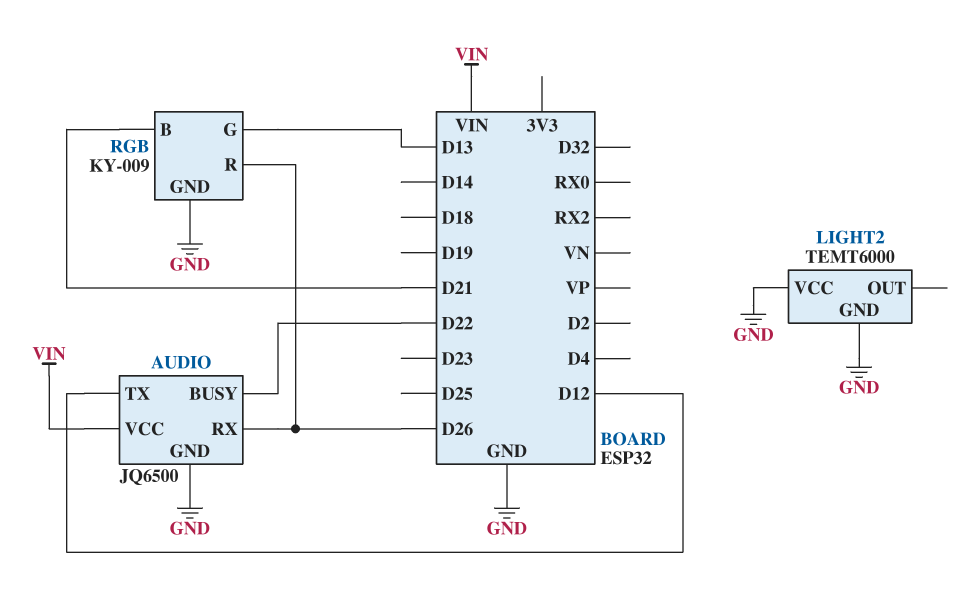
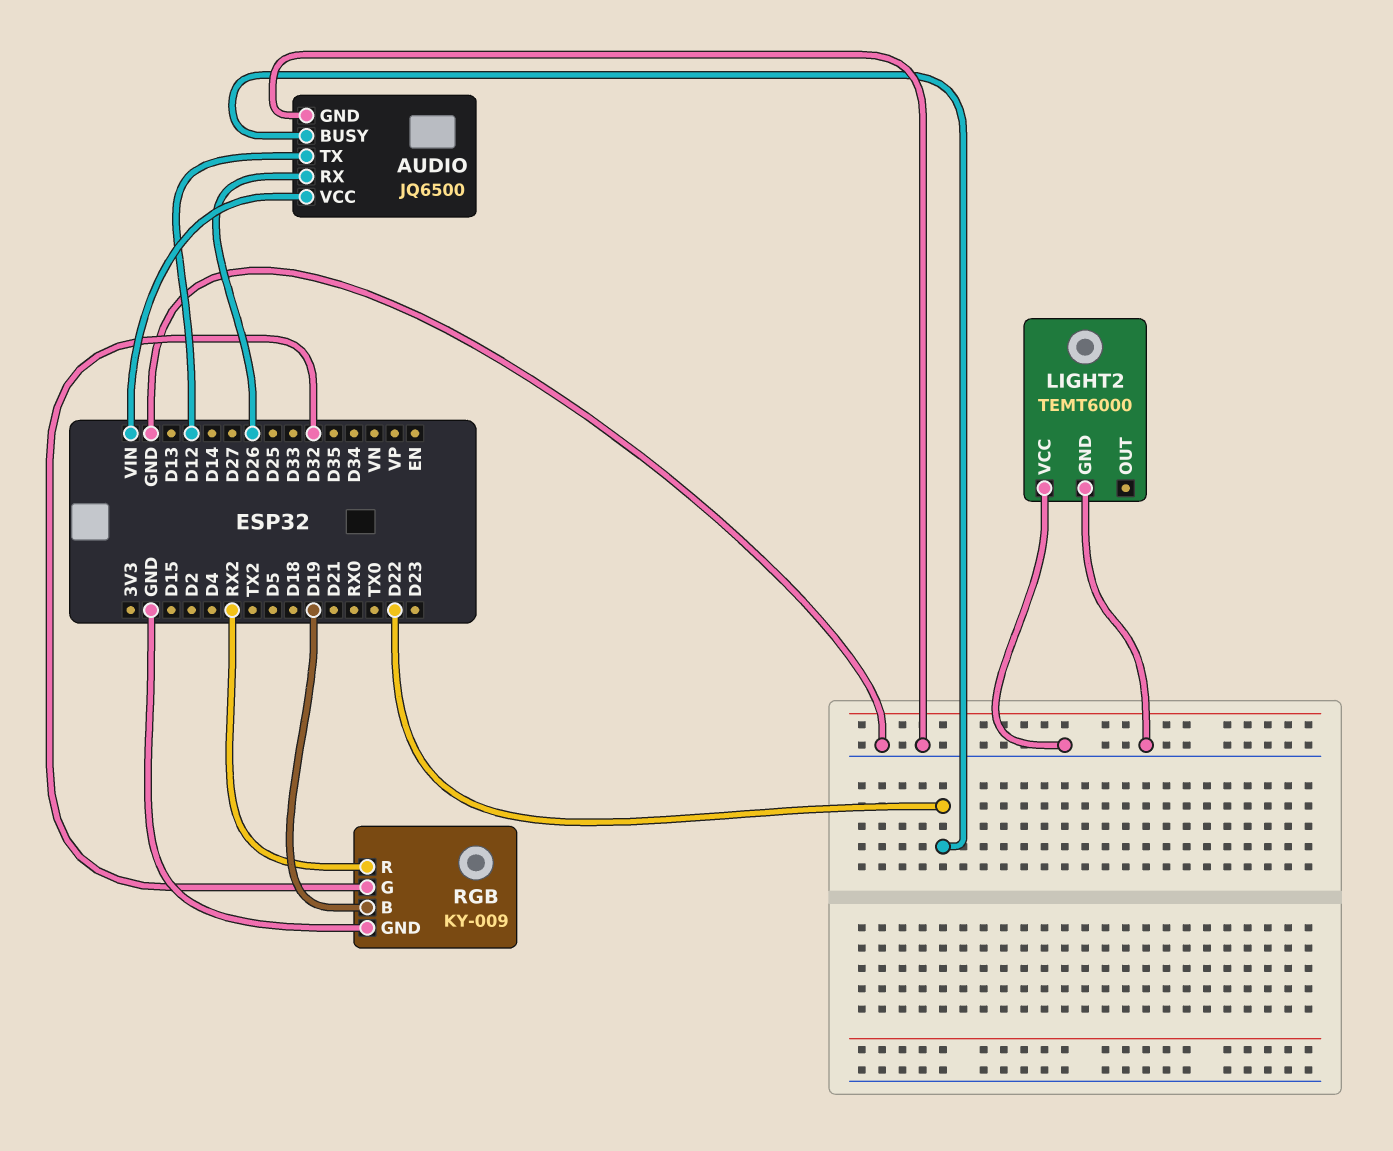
RGB pin B: D21 -> D19
RGB pin G: D13 -> D32
RGB pin R: D26 -> RX2

